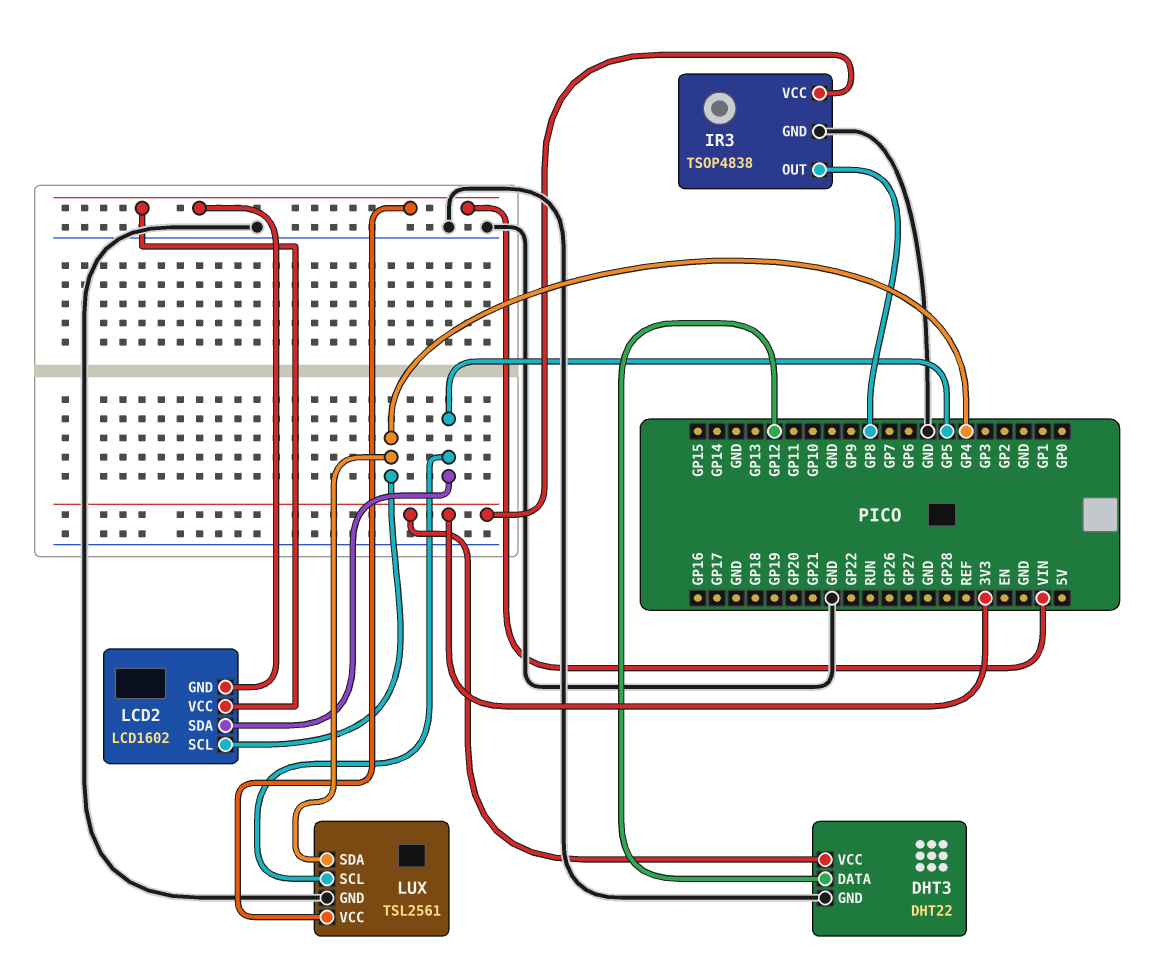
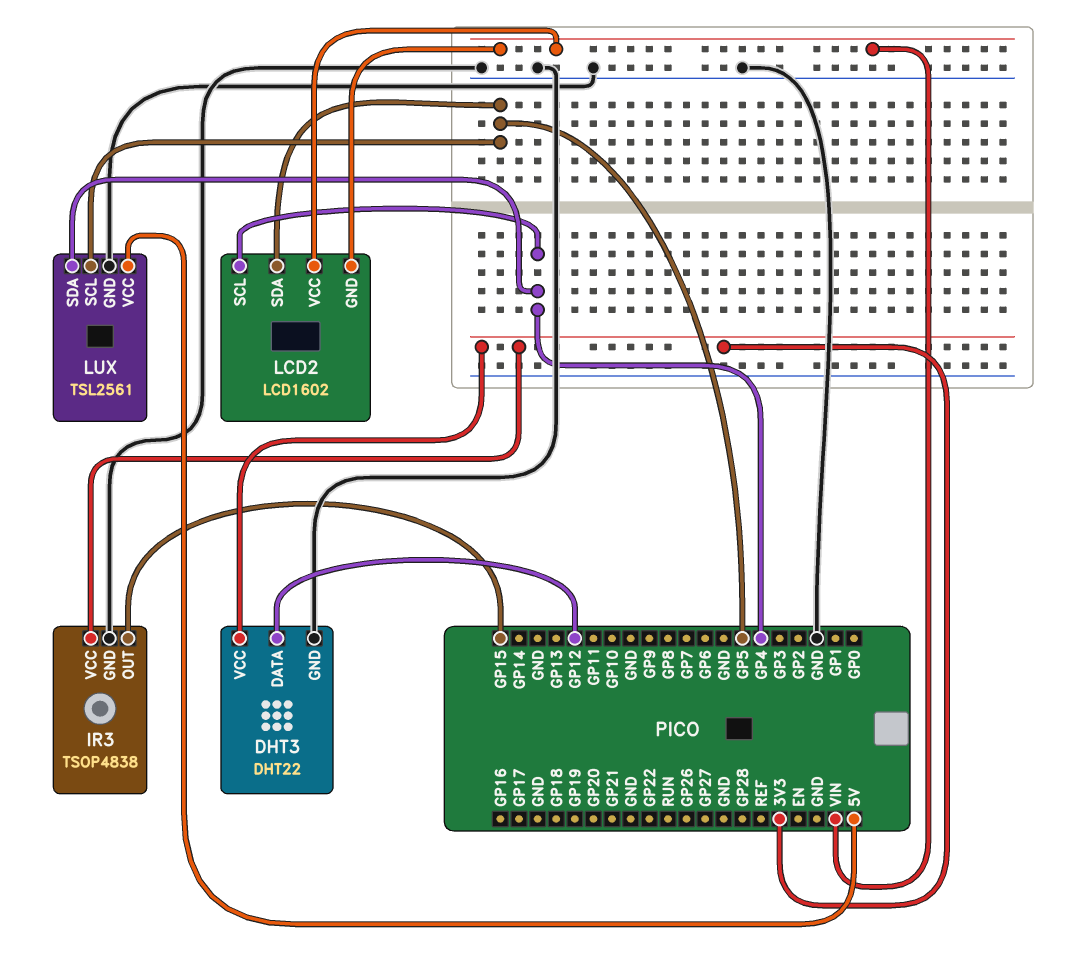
IR3 pin OUT: GP8 -> GP15
LUX pin VCC: VIN -> 5V

